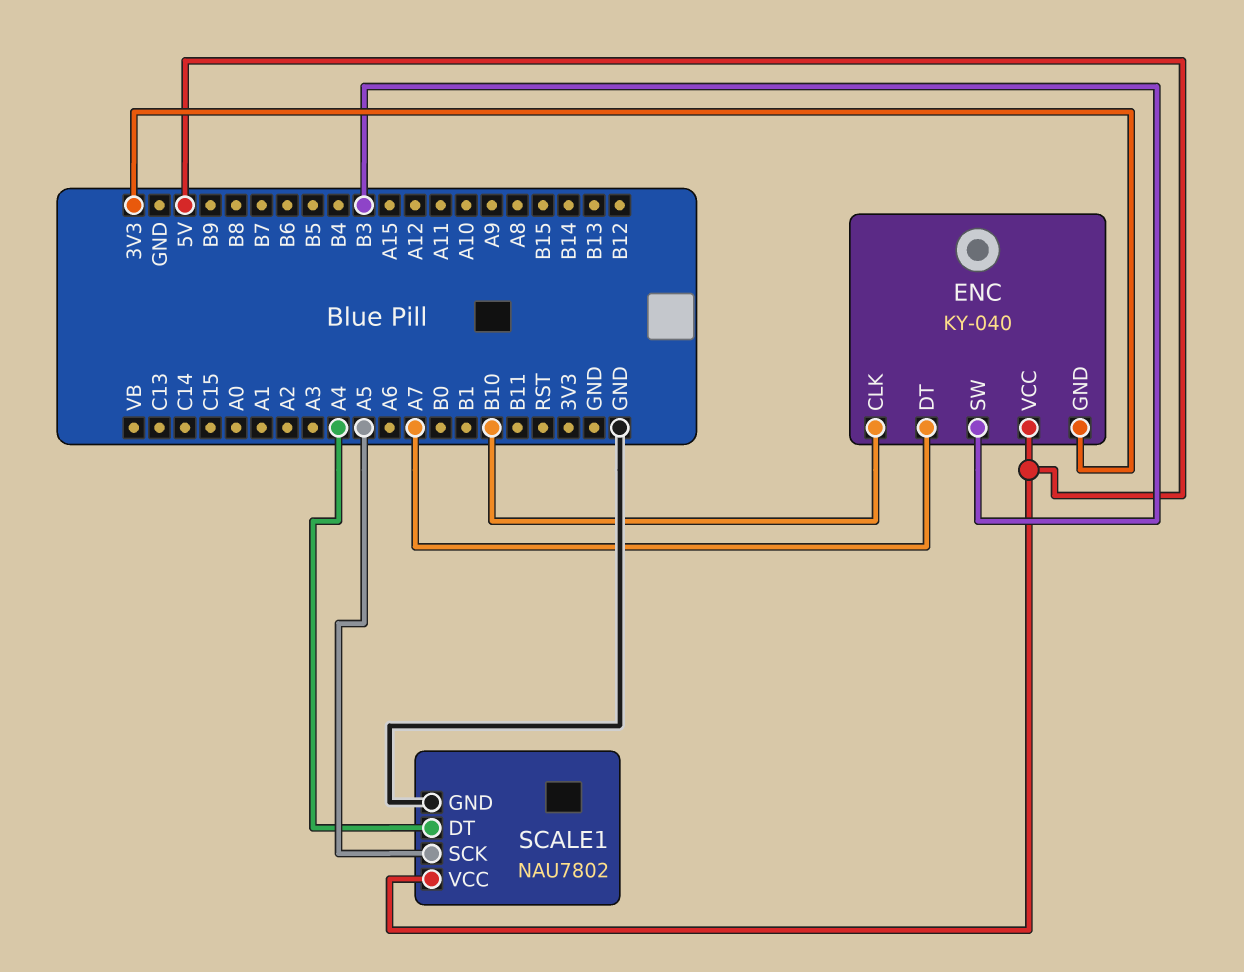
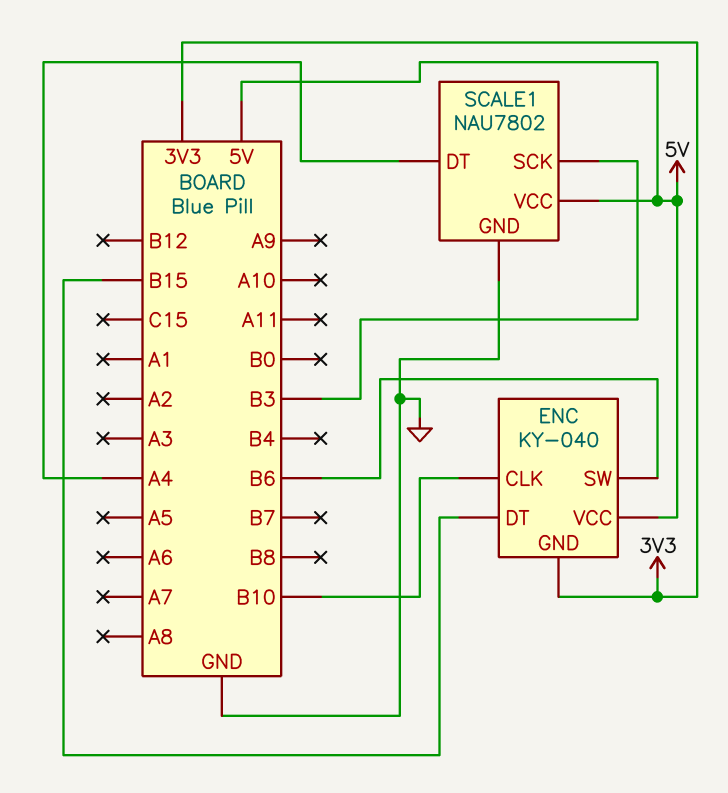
ENC pin DT: A7 -> B15
ENC pin SW: B3 -> B6
SCALE1 pin SCK: A5 -> B3

